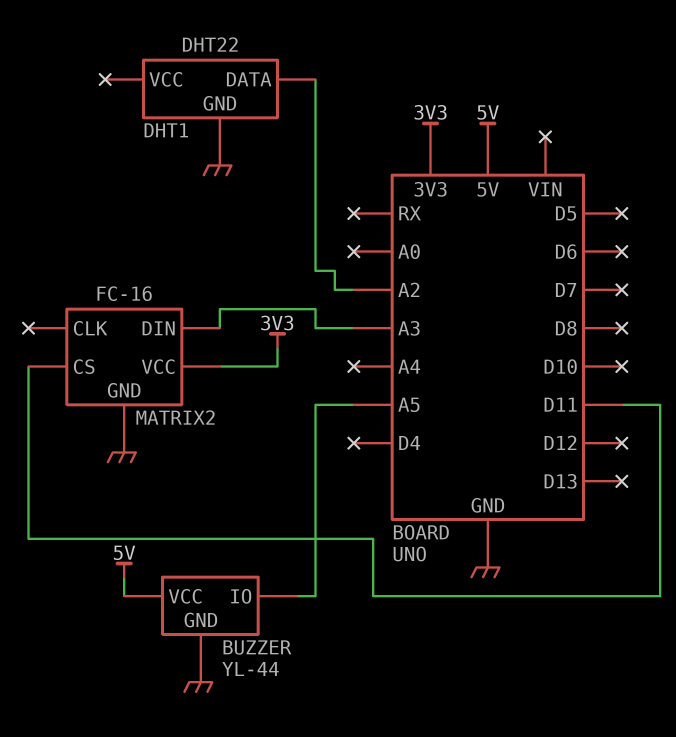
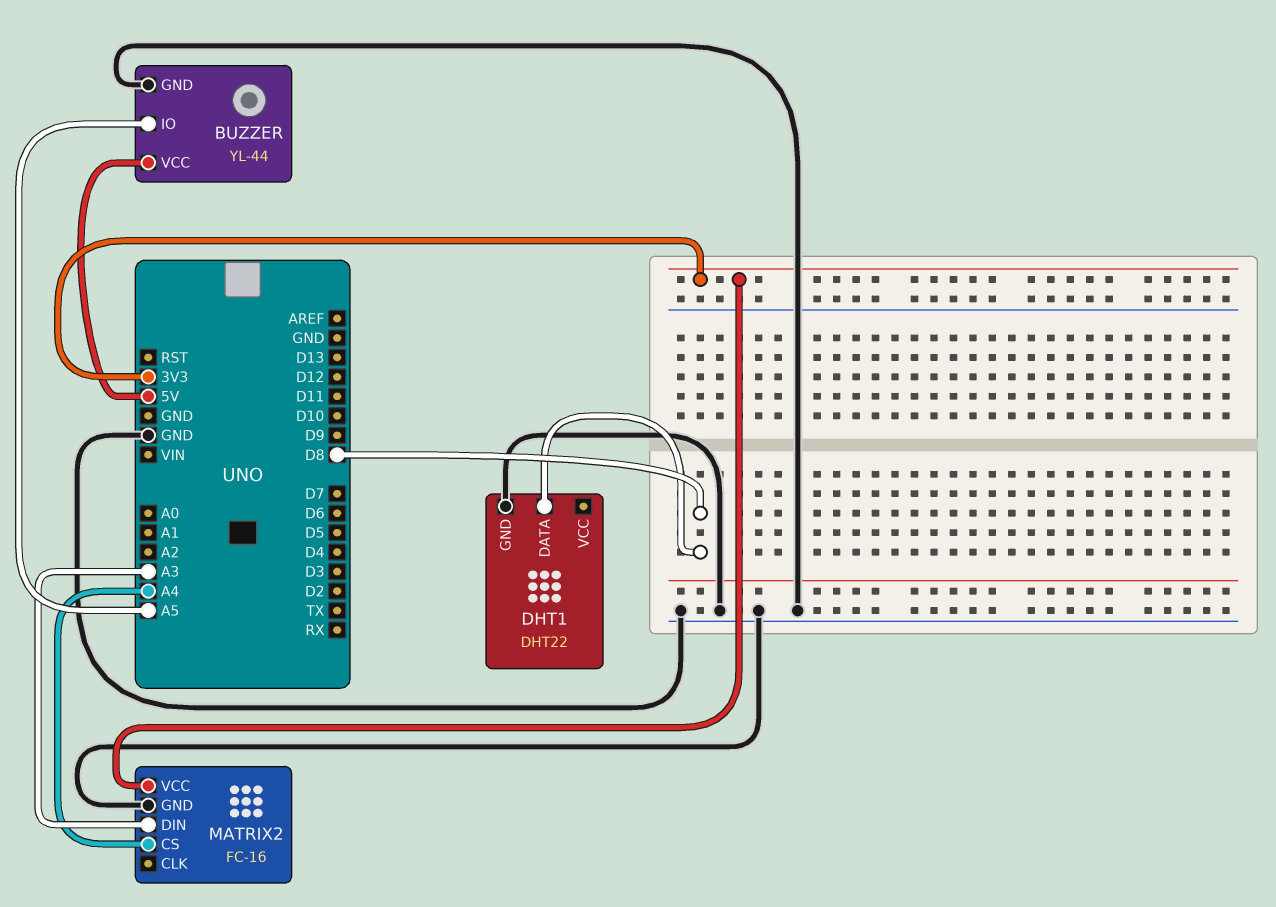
DHT1 pin DATA: A2 -> D8
MATRIX2 pin CS: D11 -> A4

